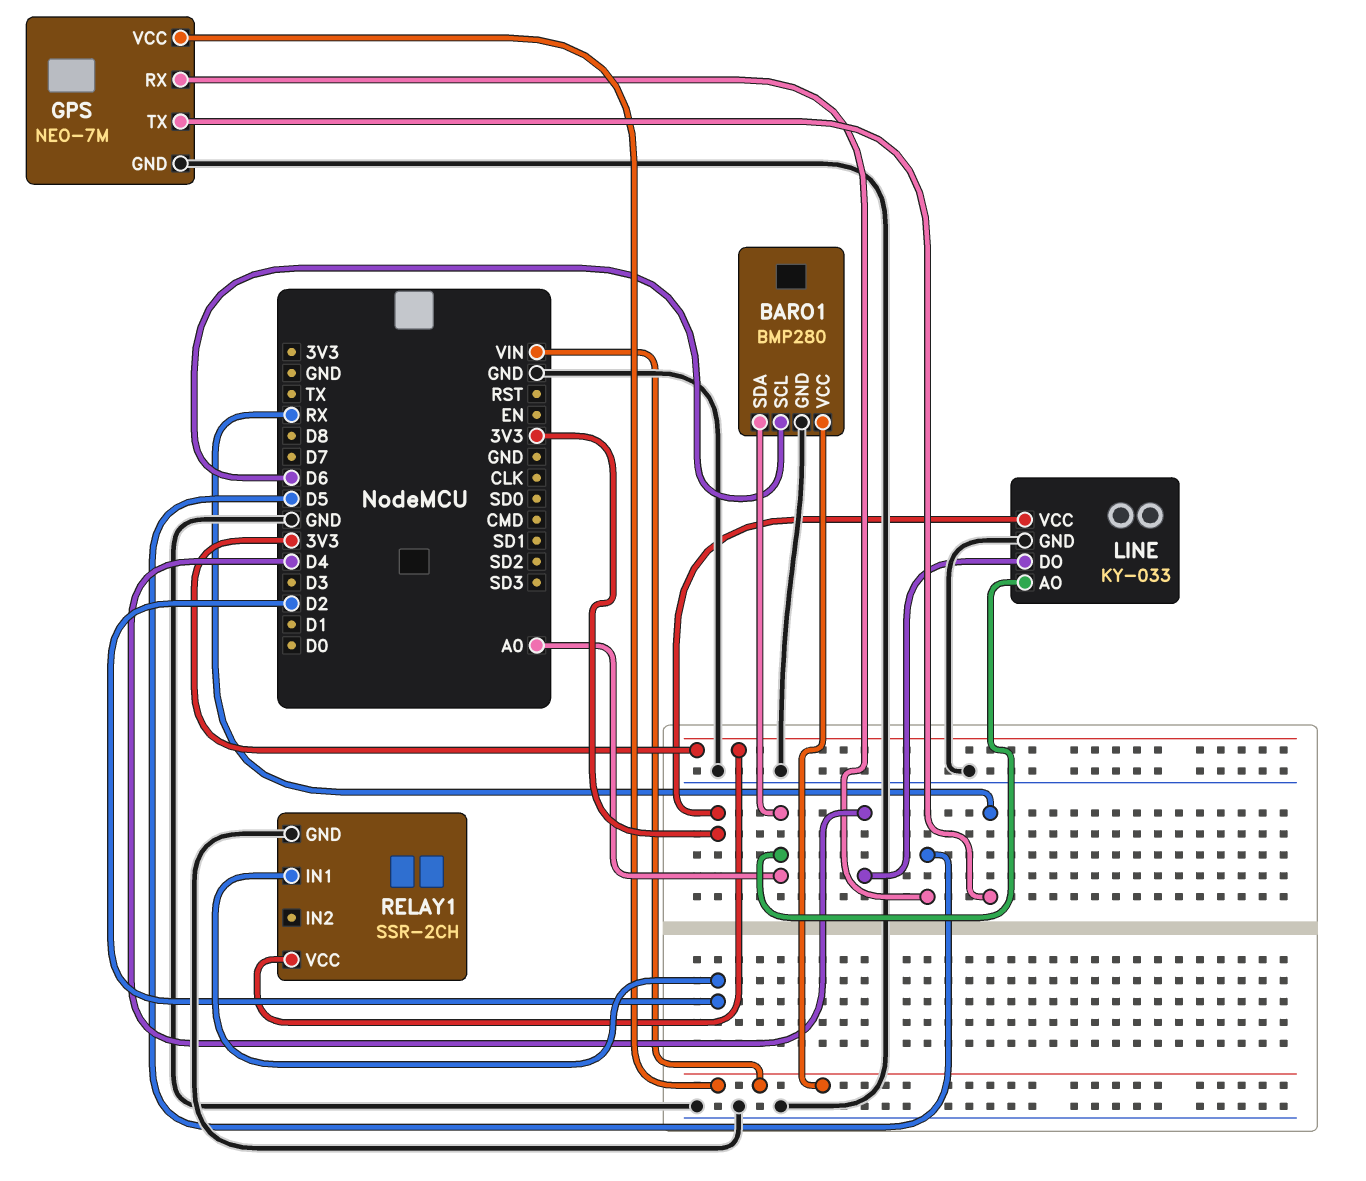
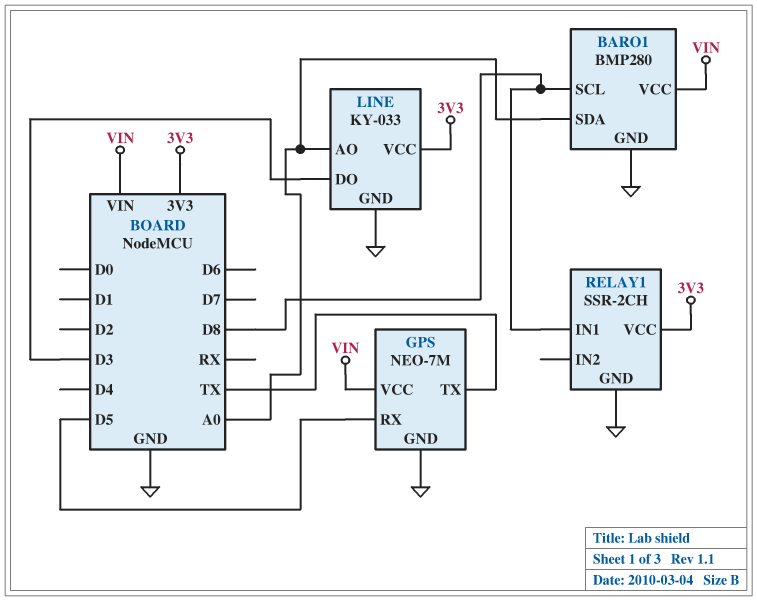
BARO1 pin SCL: D6 -> D8
GPS pin TX: RX -> TX
LINE pin DO: D4 -> D3
RELAY1 pin IN1: D2 -> D8

